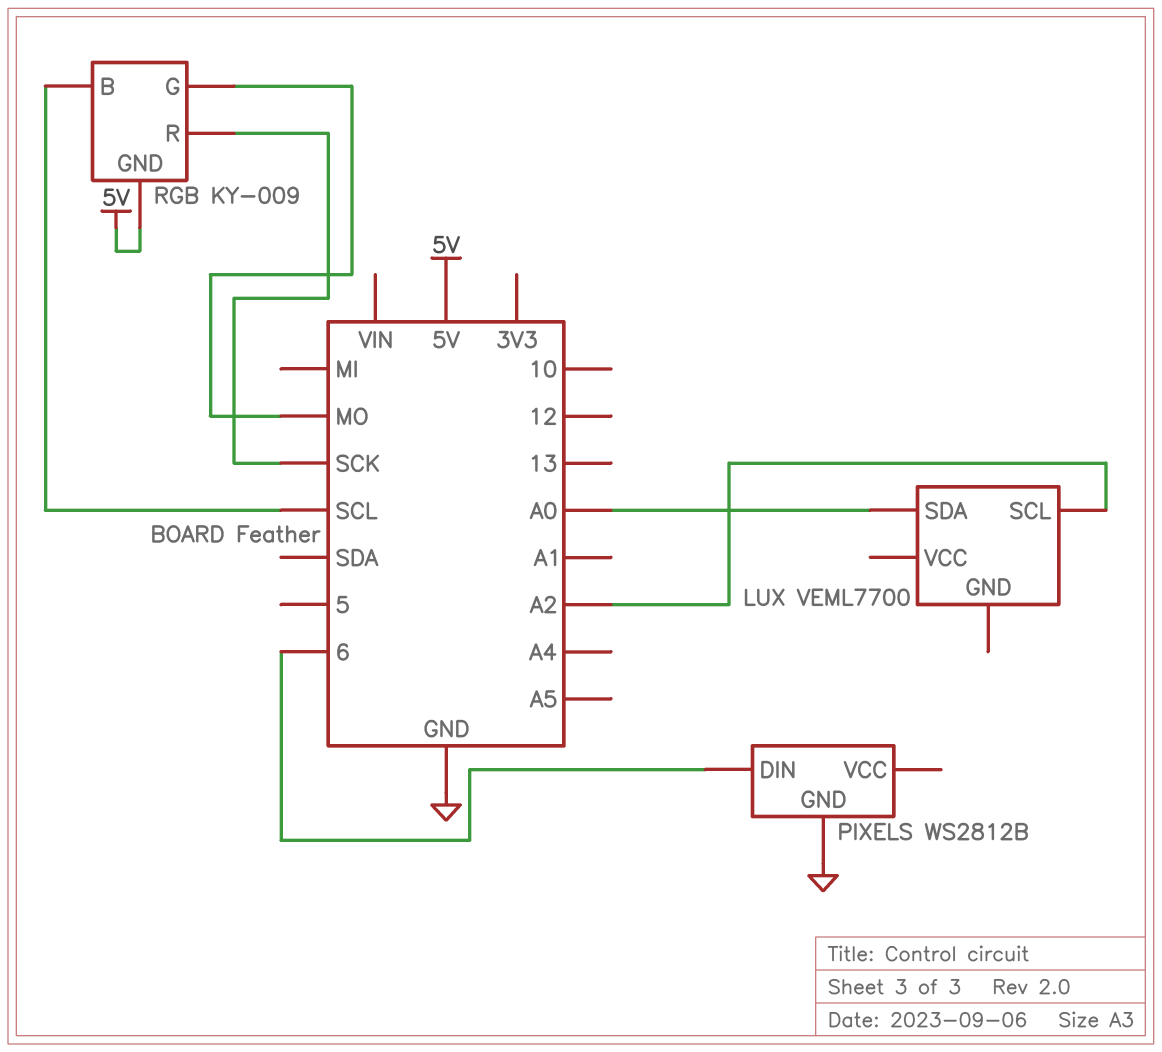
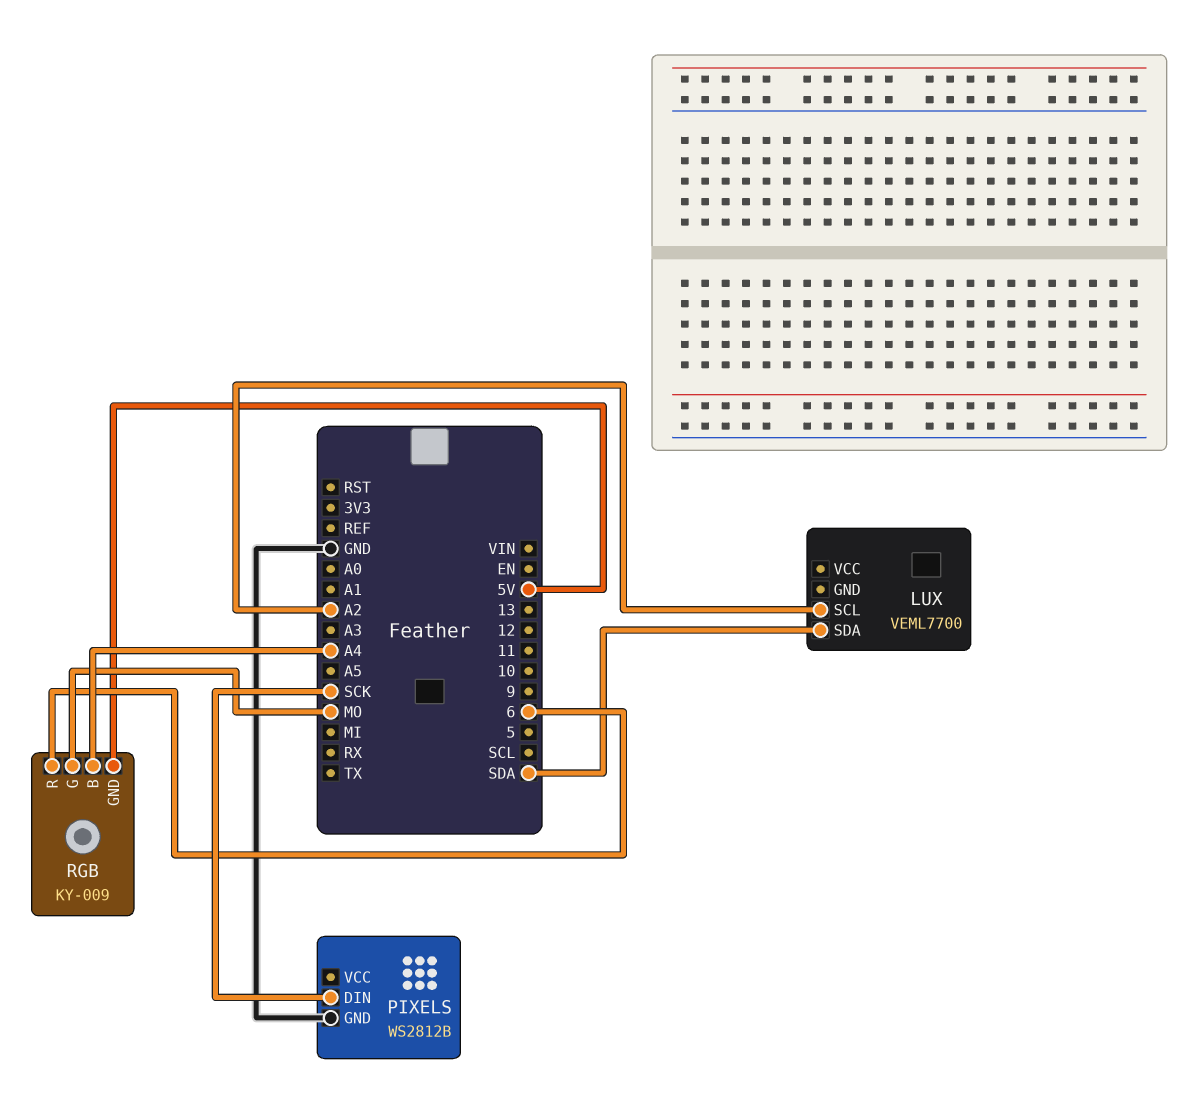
LUX pin SDA: A0 -> SDA
PIXELS pin DIN: 6 -> SCK
RGB pin B: SCL -> A4
RGB pin R: SCK -> 6

